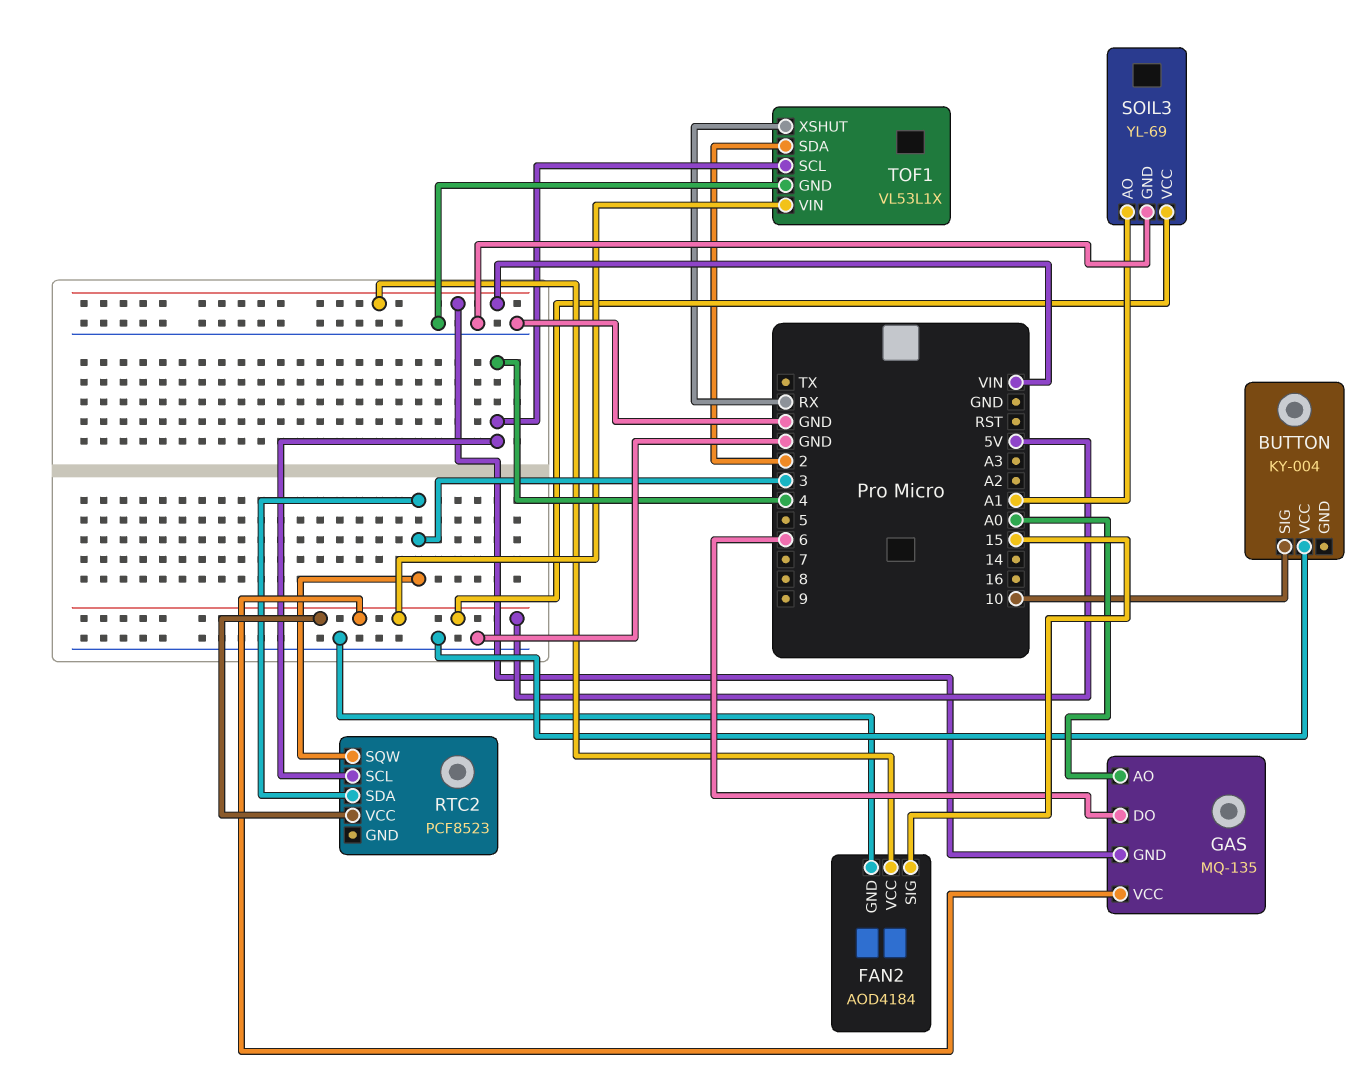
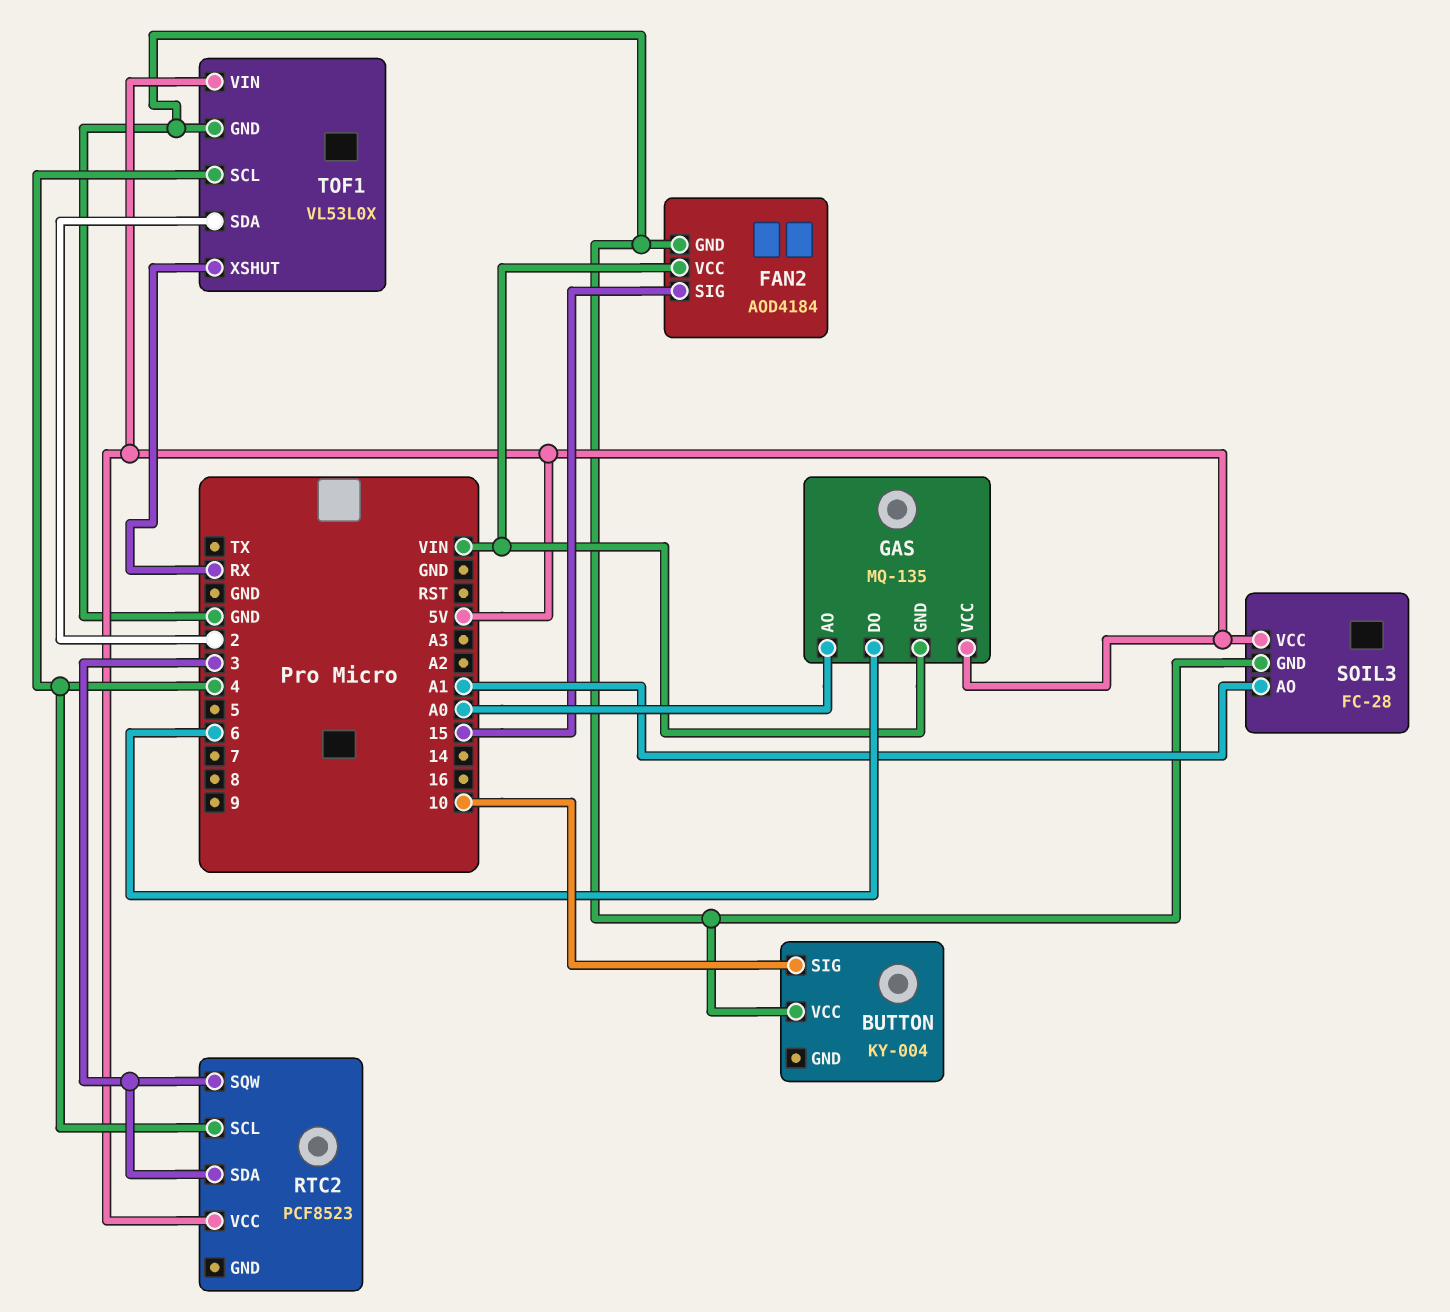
SOIL3: YL-69 -> FC-28
TOF1: VL53L1X -> VL53L0X

